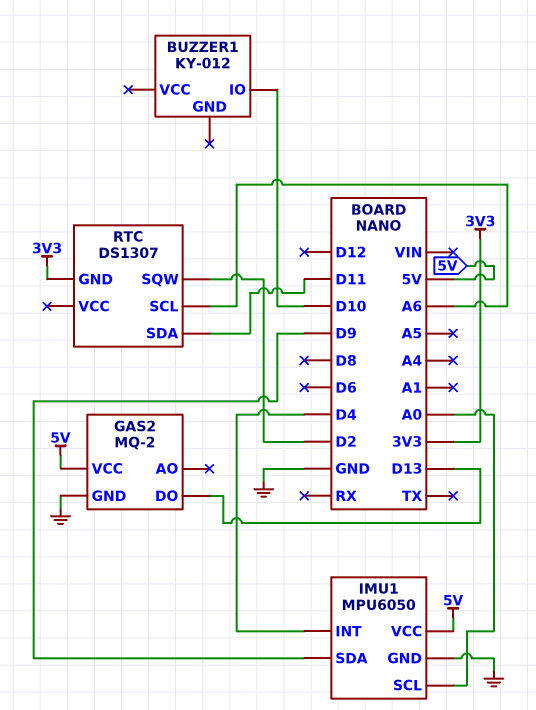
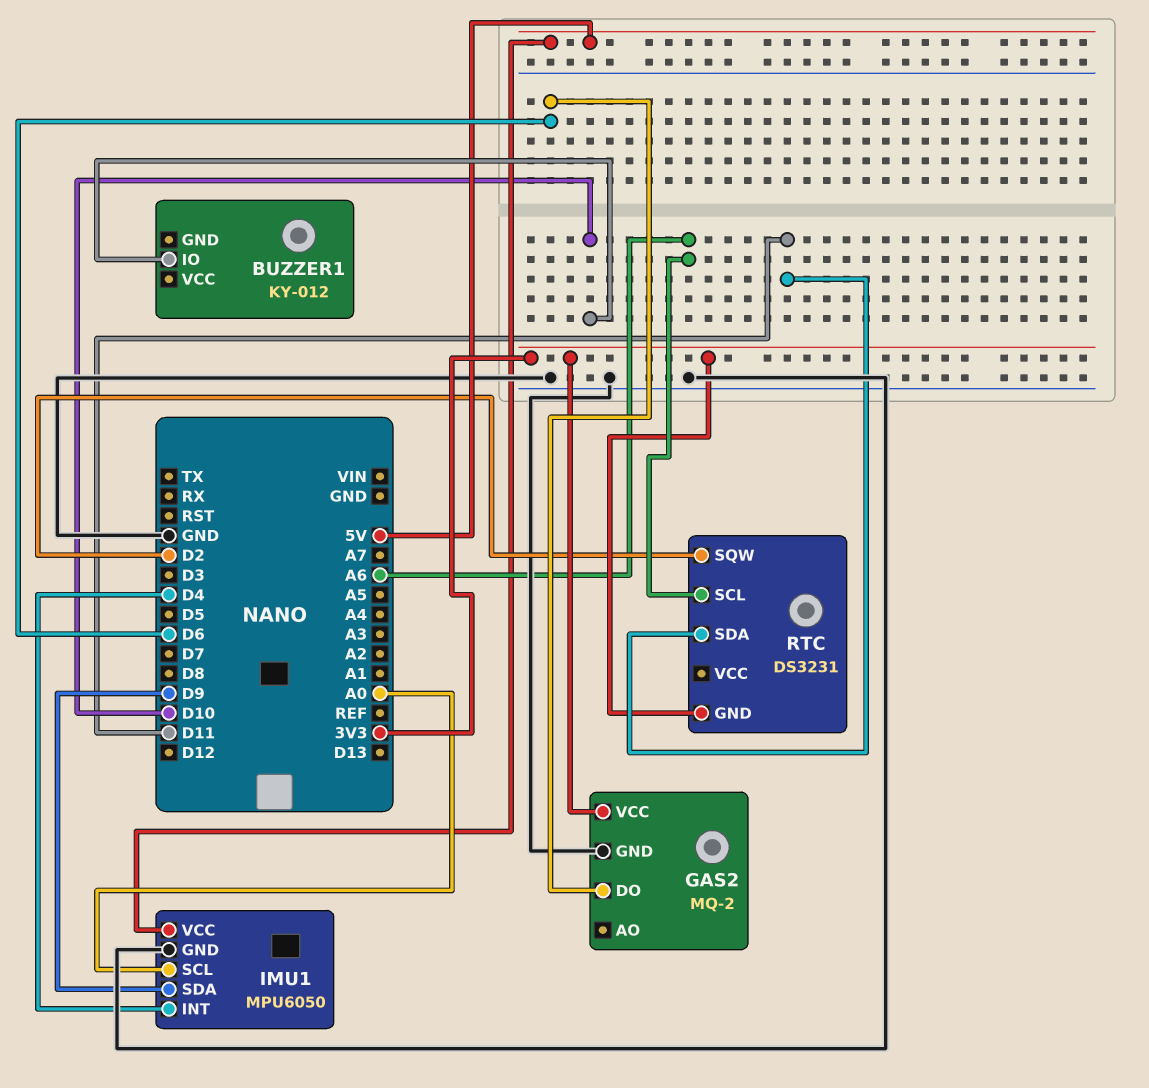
GAS2 pin DO: D13 -> D6
GAS2 pin VCC: 5V -> 3V3
RTC: DS1307 -> DS3231

